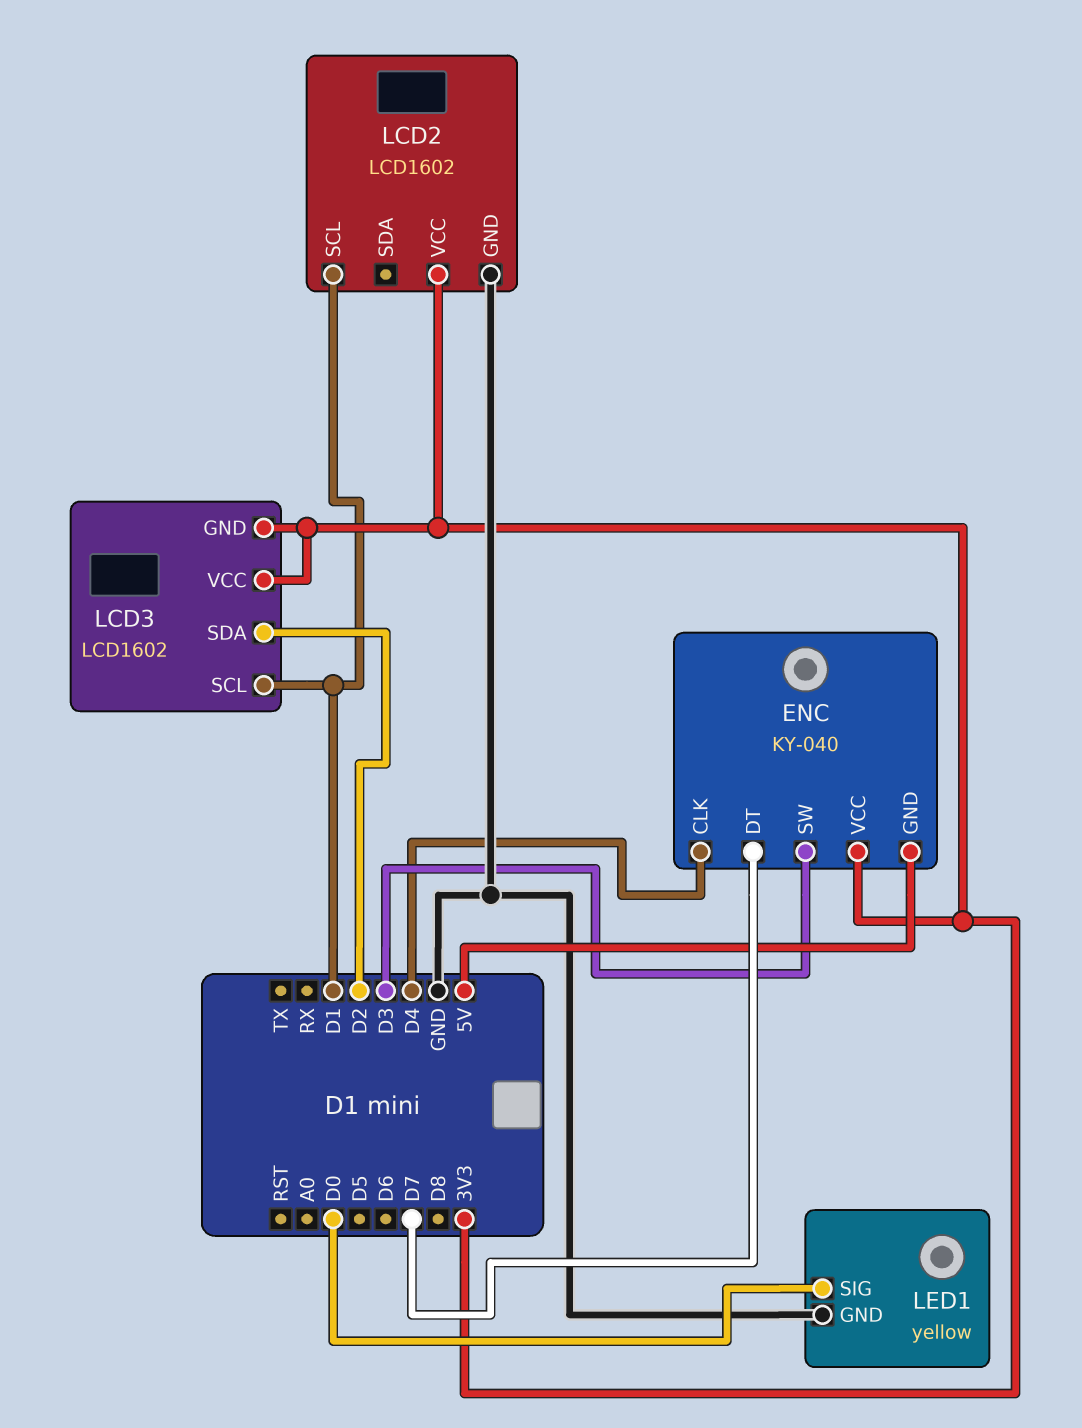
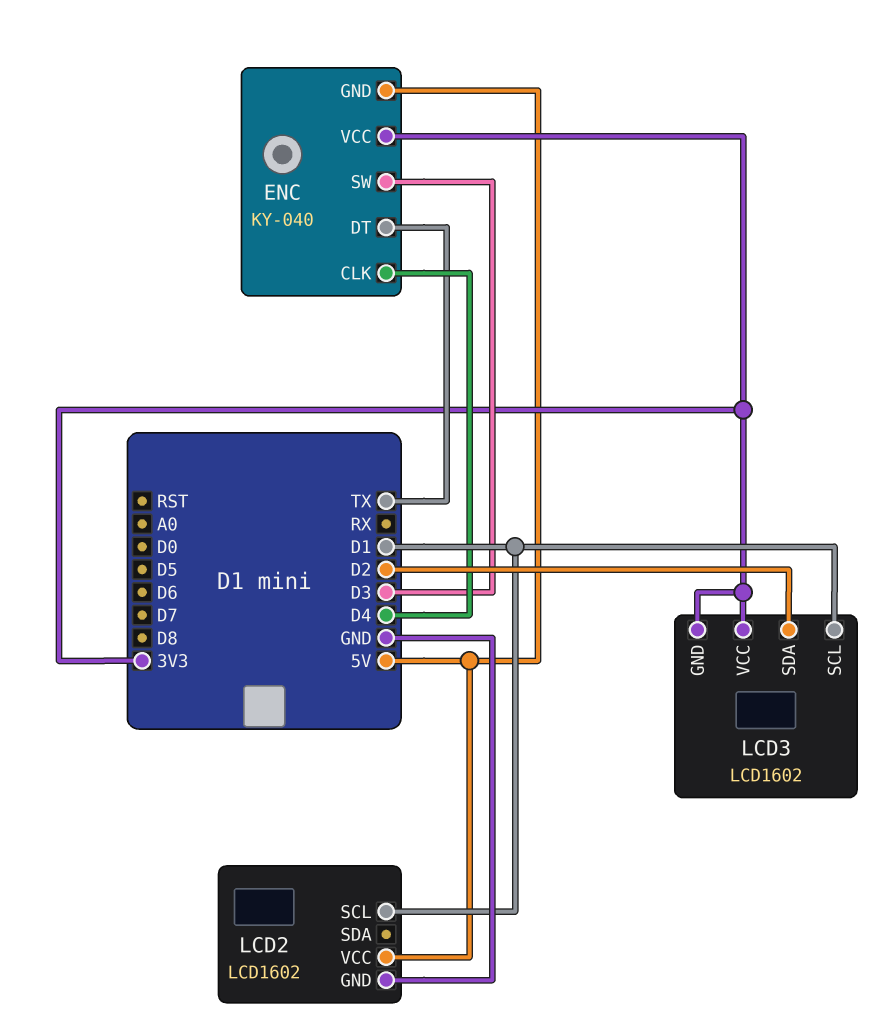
ENC pin DT: D7 -> TX
LCD2 pin VCC: 3V3 -> 5V
LED1: yellow -> none
LED1 pin GND: GND -> none
LED1 pin SIG: D0 -> none

